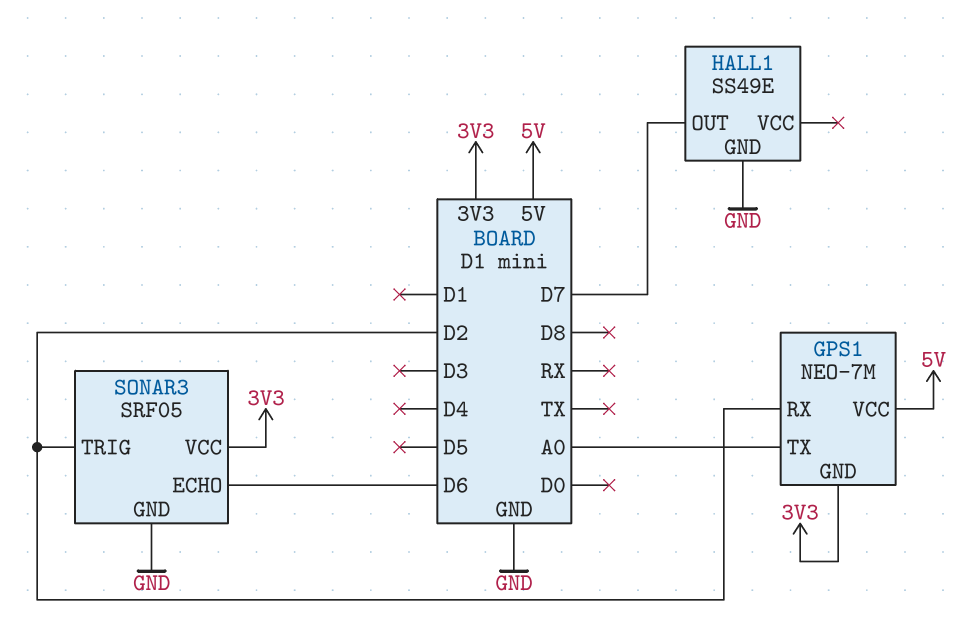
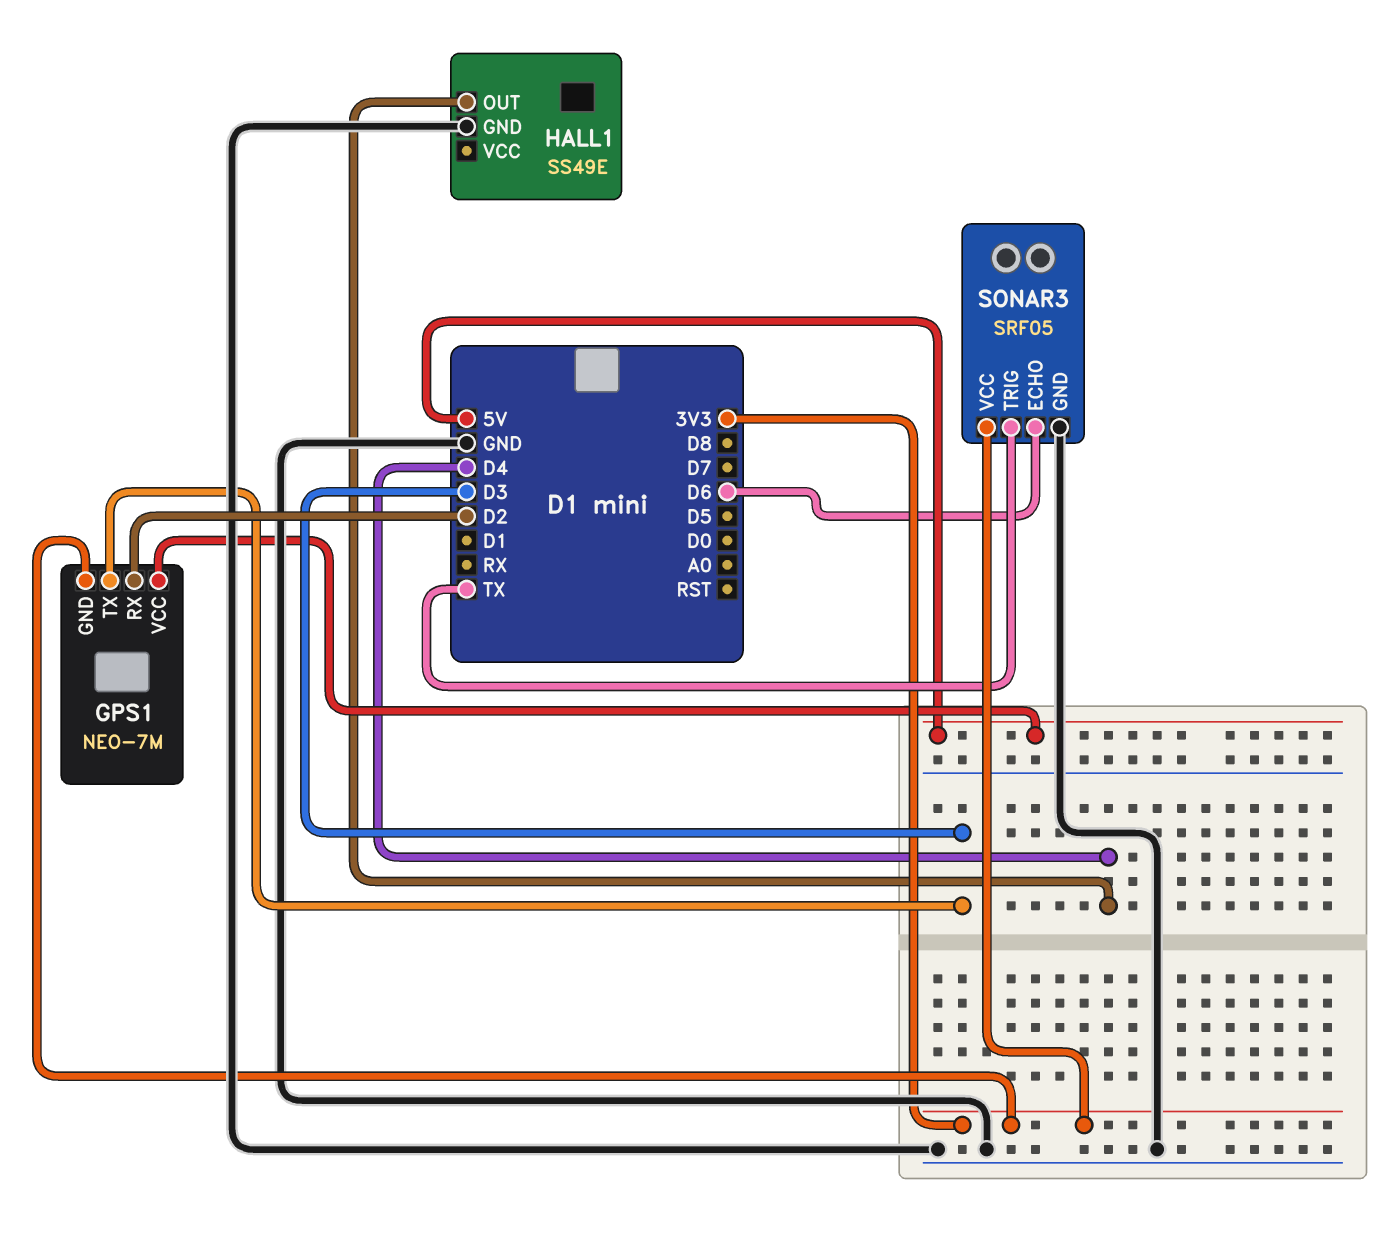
GPS1 pin TX: A0 -> D3
HALL1 pin OUT: D7 -> D4
SONAR3 pin TRIG: D2 -> TX

